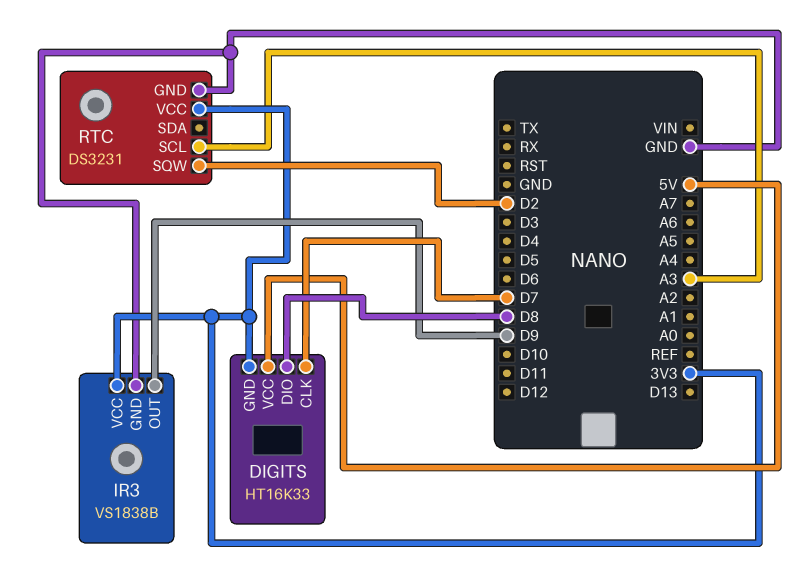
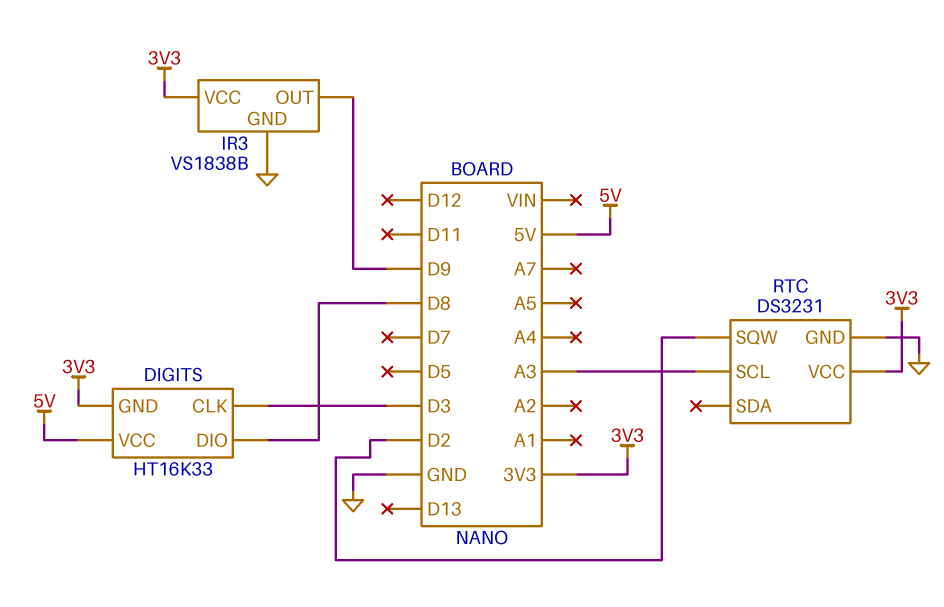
DIGITS pin CLK: D7 -> D3

